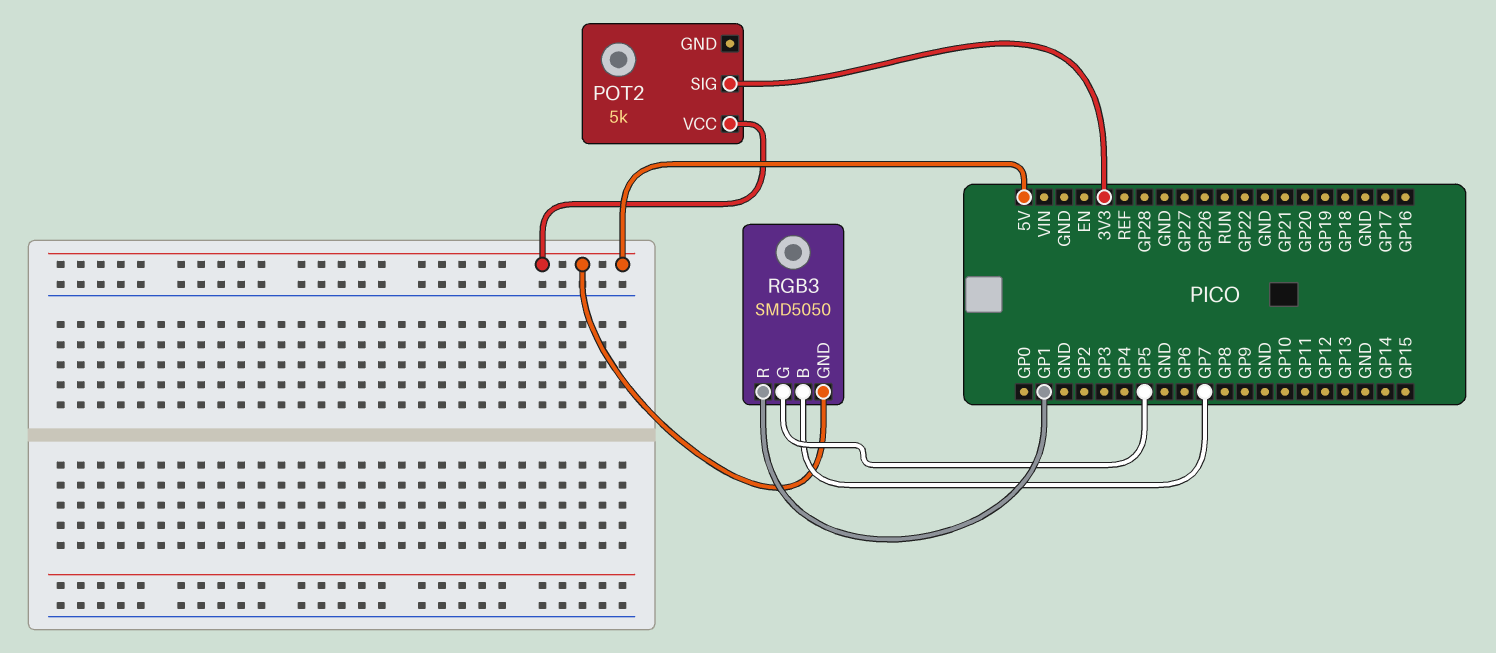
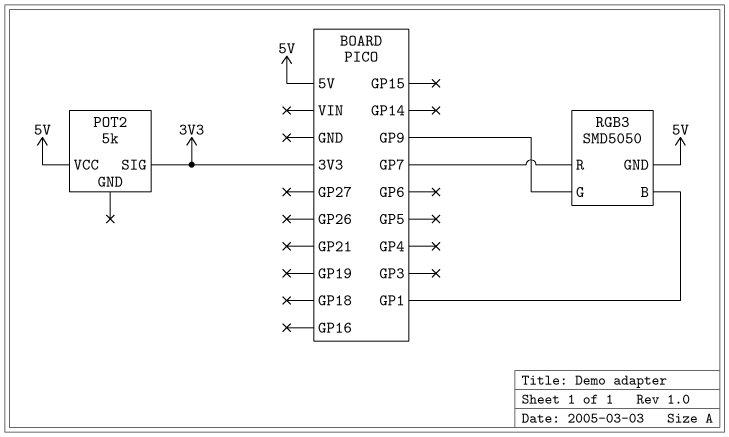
RGB3 pin B: GP7 -> GP1
RGB3 pin G: GP5 -> GP9
RGB3 pin R: GP1 -> GP7

